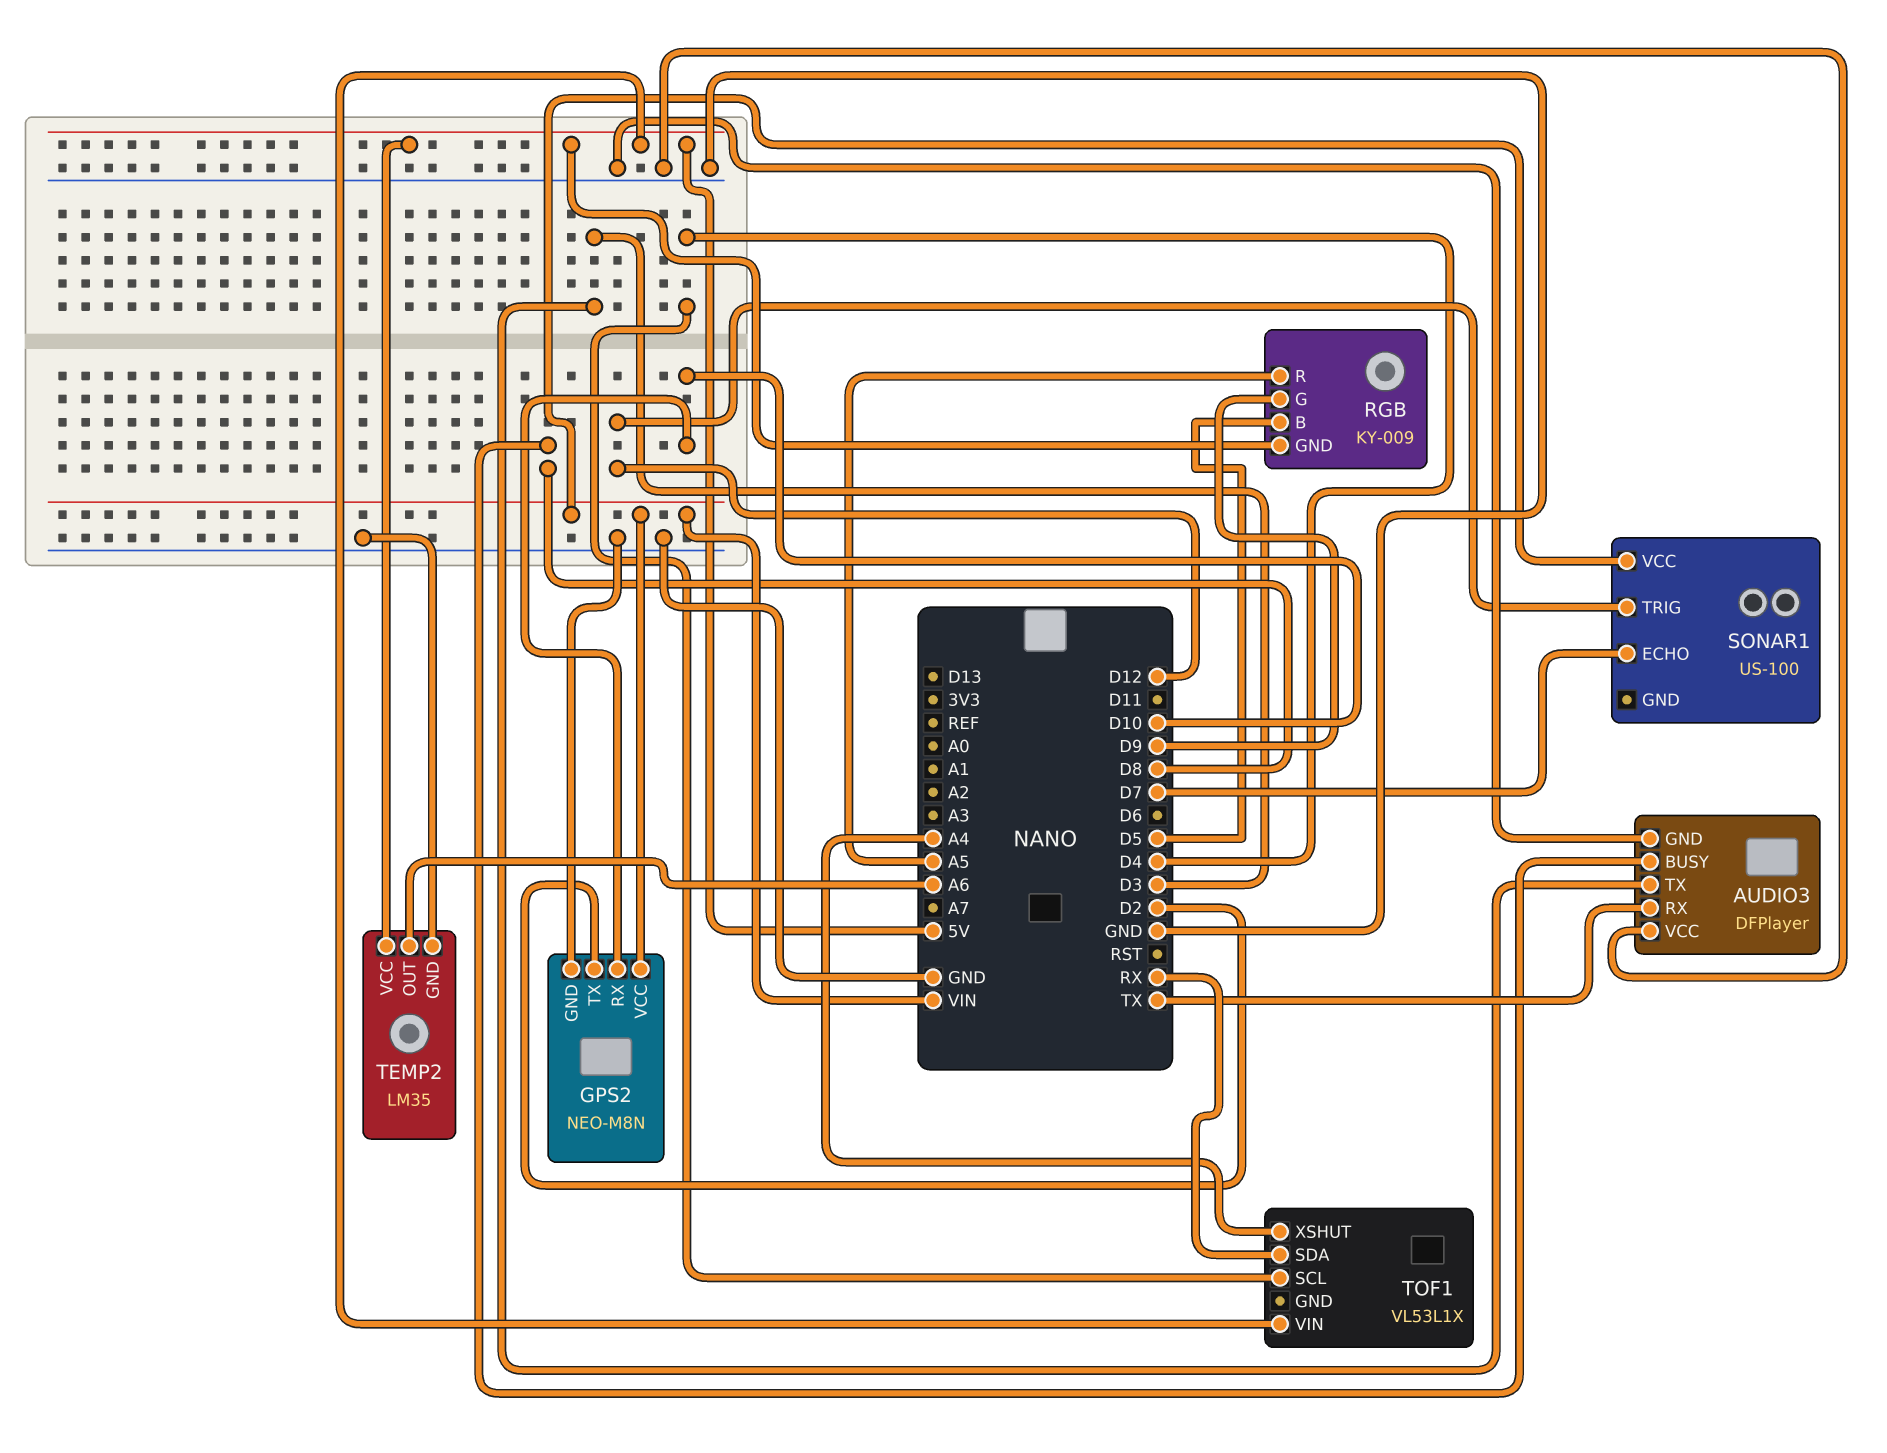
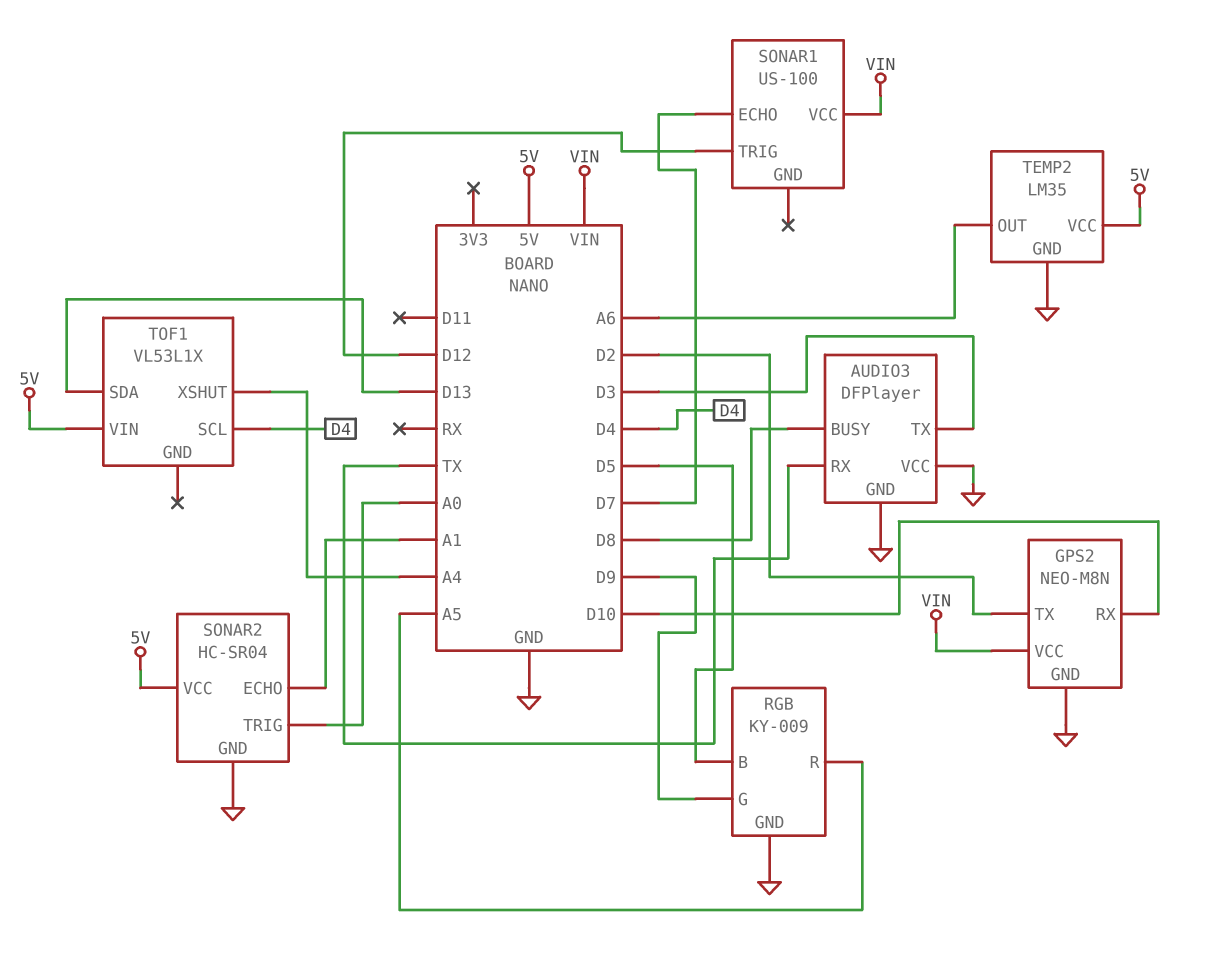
RGB pin GND: 5V -> GND
SONAR2: none -> HC-SR04
SONAR2 pin ECHO: none -> A1
SONAR2 pin GND: none -> GND
SONAR2 pin TRIG: none -> A0
SONAR2 pin VCC: none -> 5V
TOF1 pin SDA: RX -> D13

